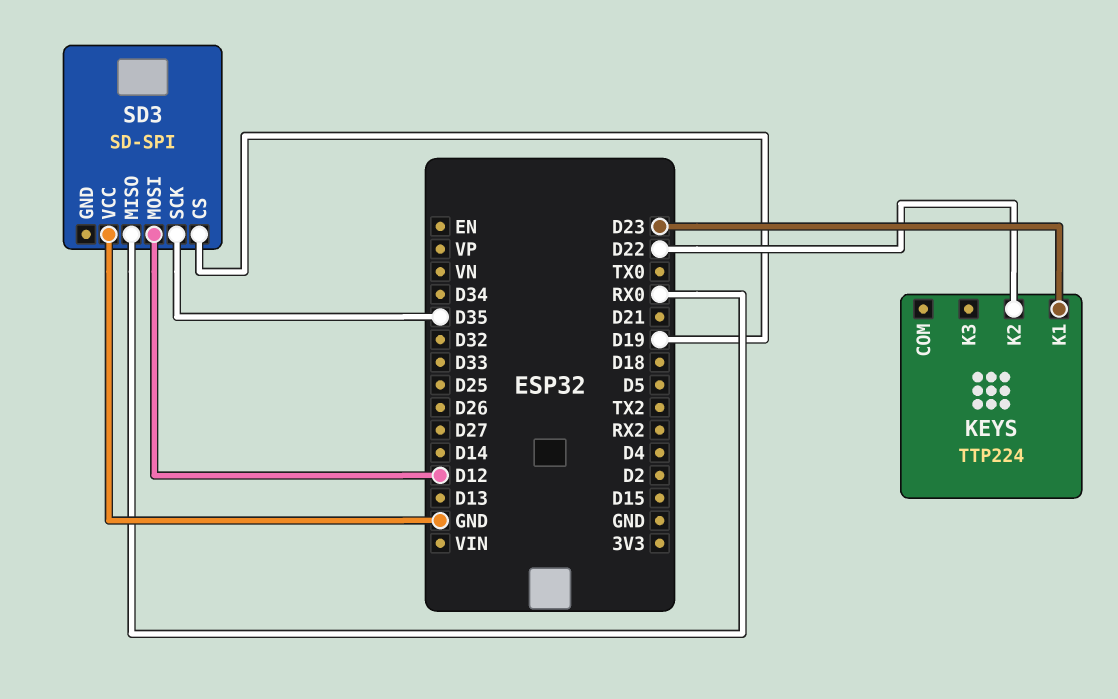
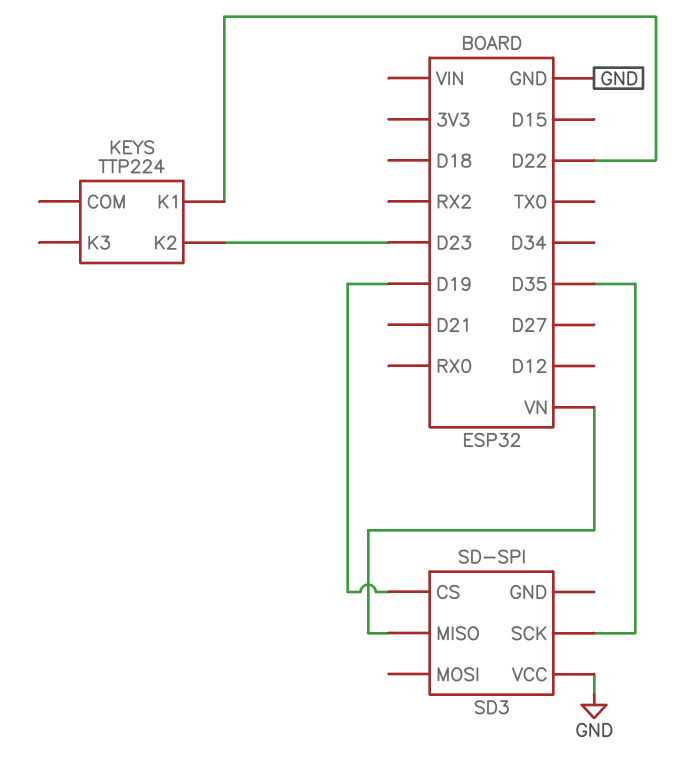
KEYS pin K1: D23 -> D22
KEYS pin K2: D22 -> D23
SD3 pin MISO: RX0 -> VN
SD3 pin MOSI: D12 -> none

